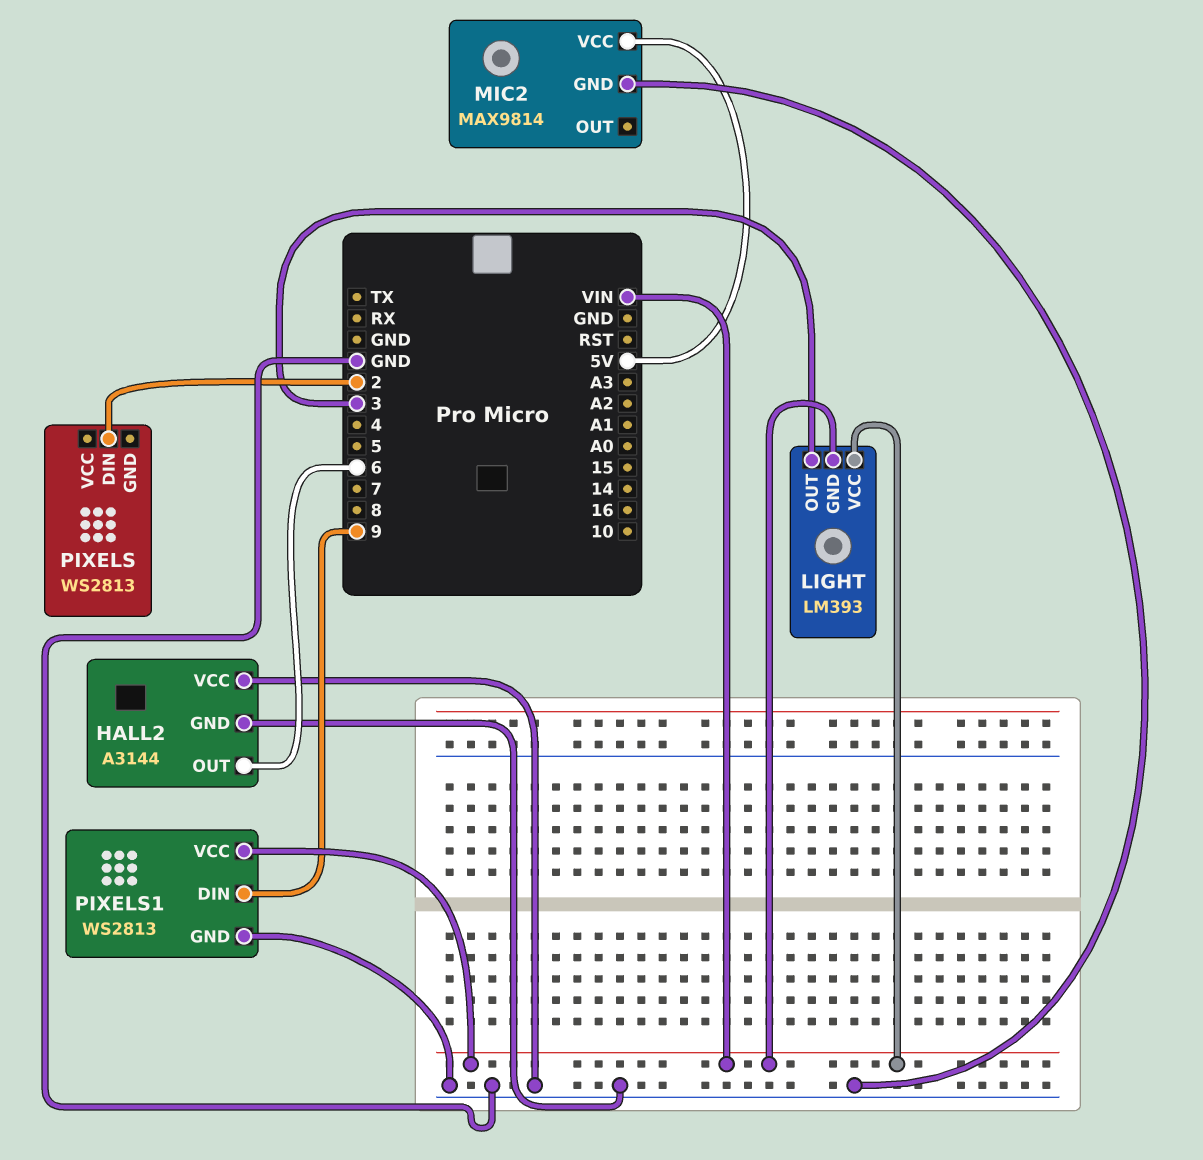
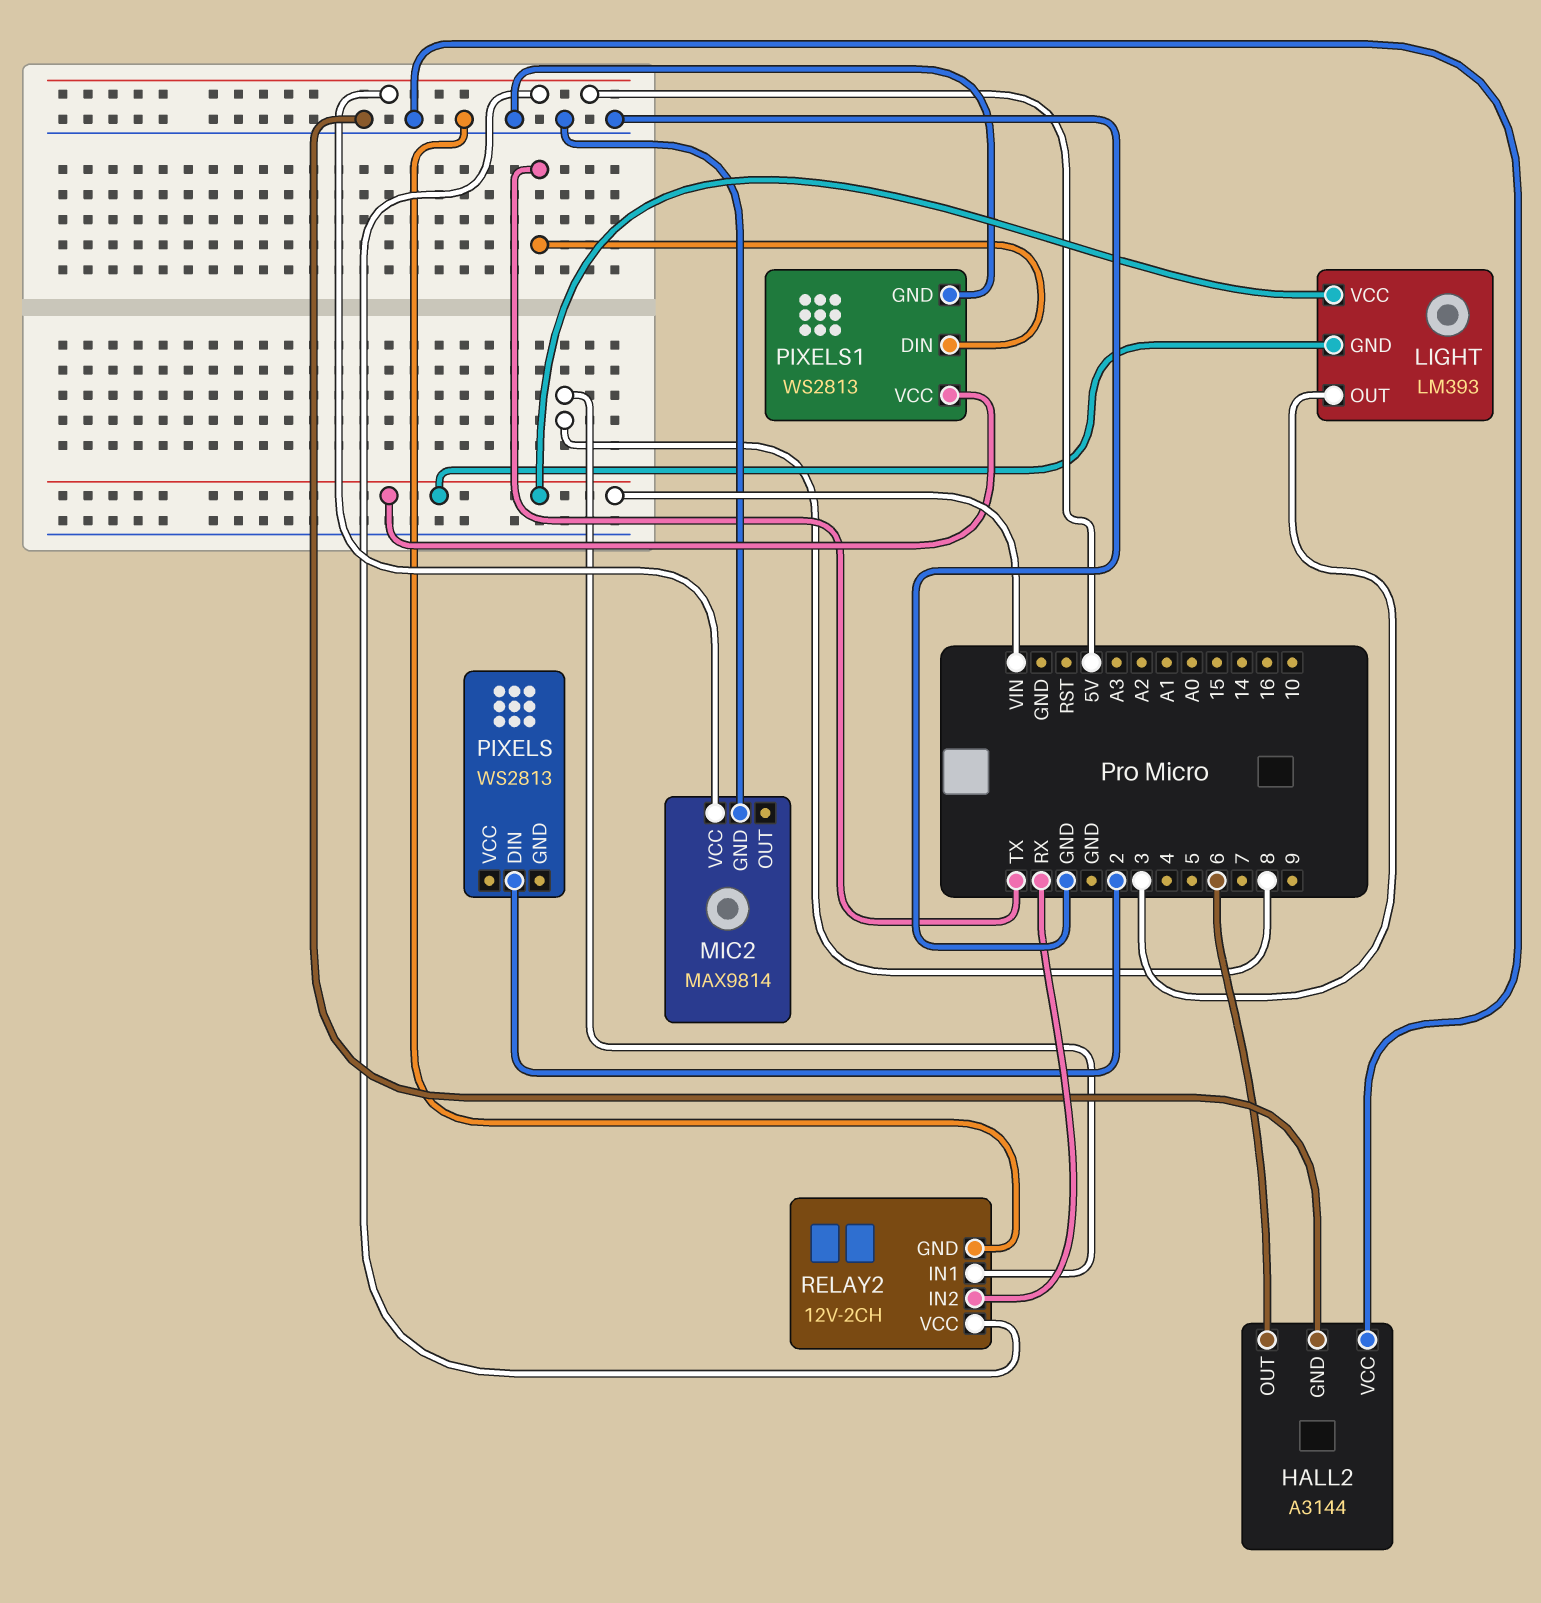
PIXELS1 pin DIN: 9 -> TX
RELAY2: none -> 12V-2CH
RELAY2 pin GND: none -> GND
RELAY2 pin IN1: none -> 8
RELAY2 pin IN2: none -> RX
RELAY2 pin VCC: none -> 5V

